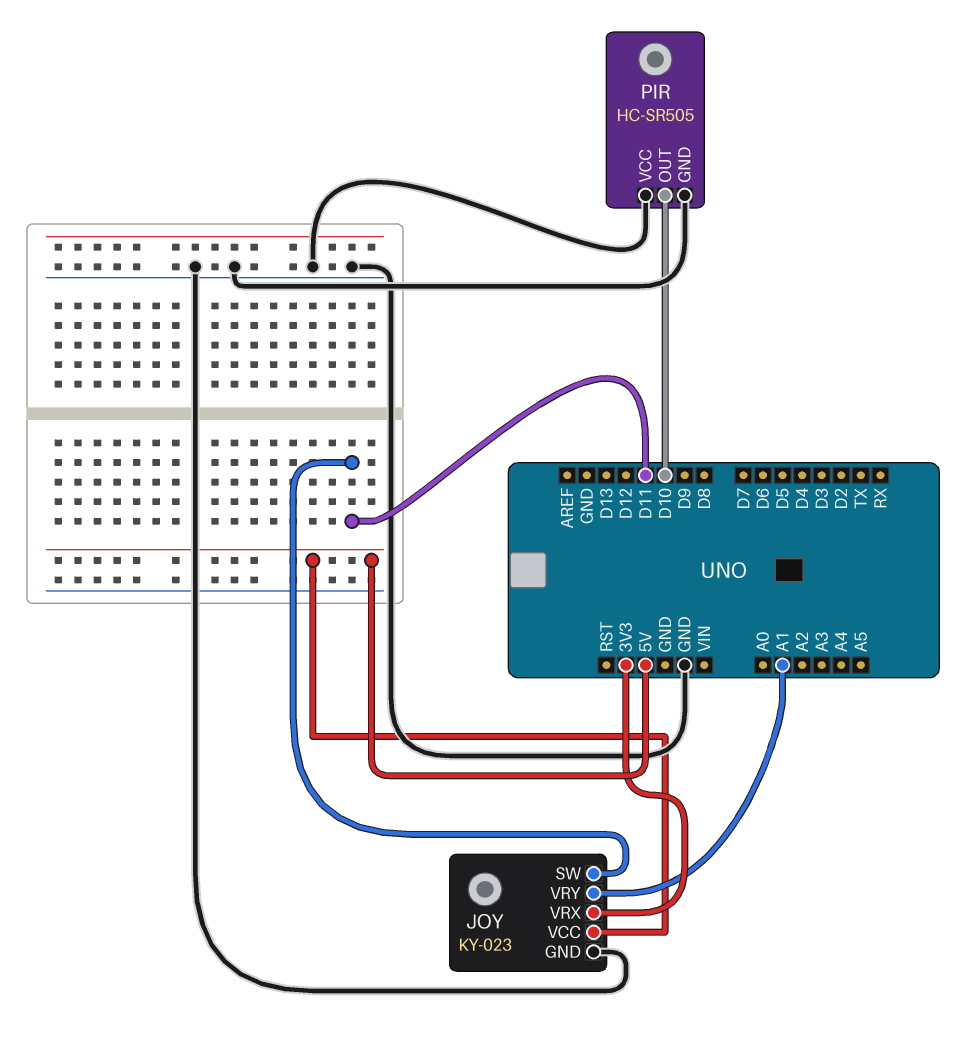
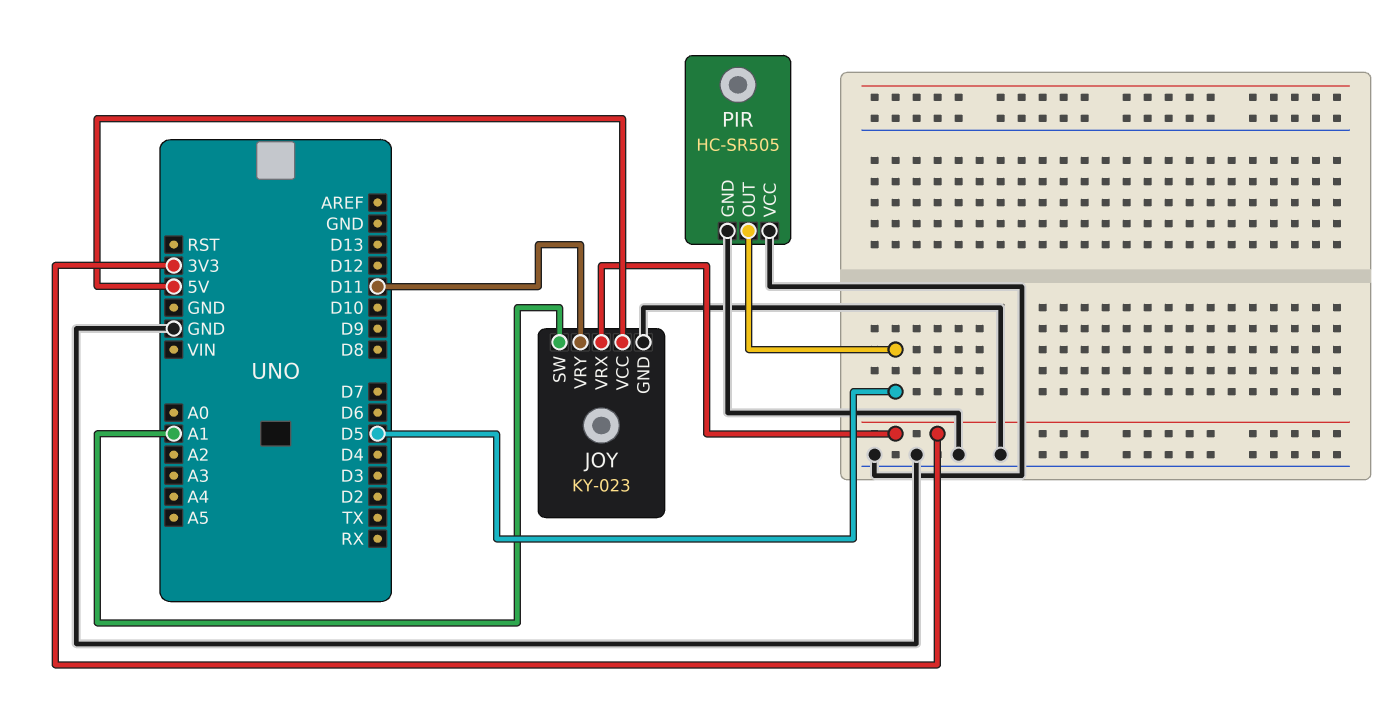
JOY pin SW: D11 -> A1
JOY pin VRY: A1 -> D11
PIR pin OUT: D10 -> D5

